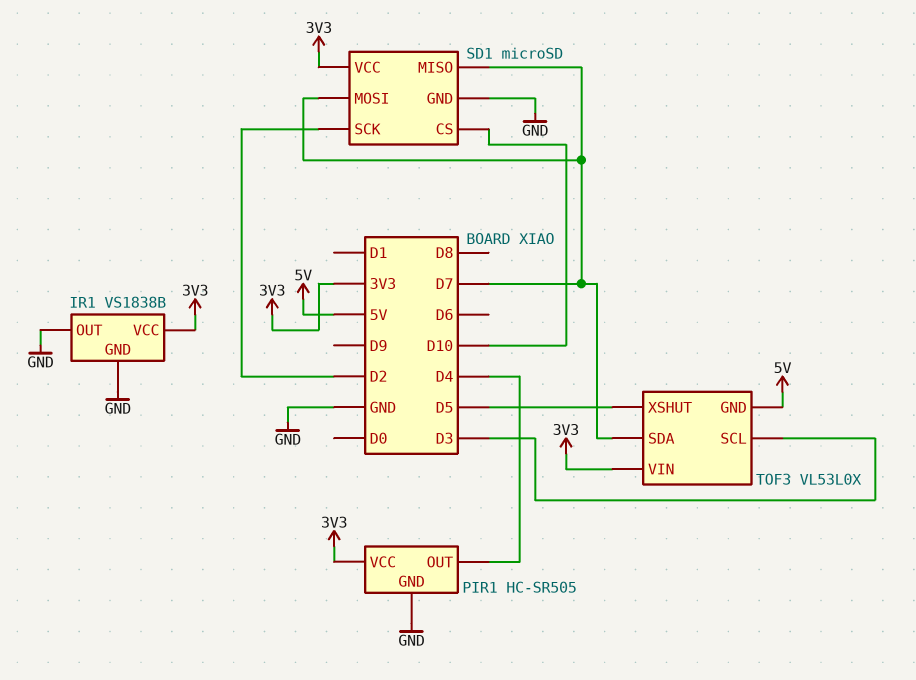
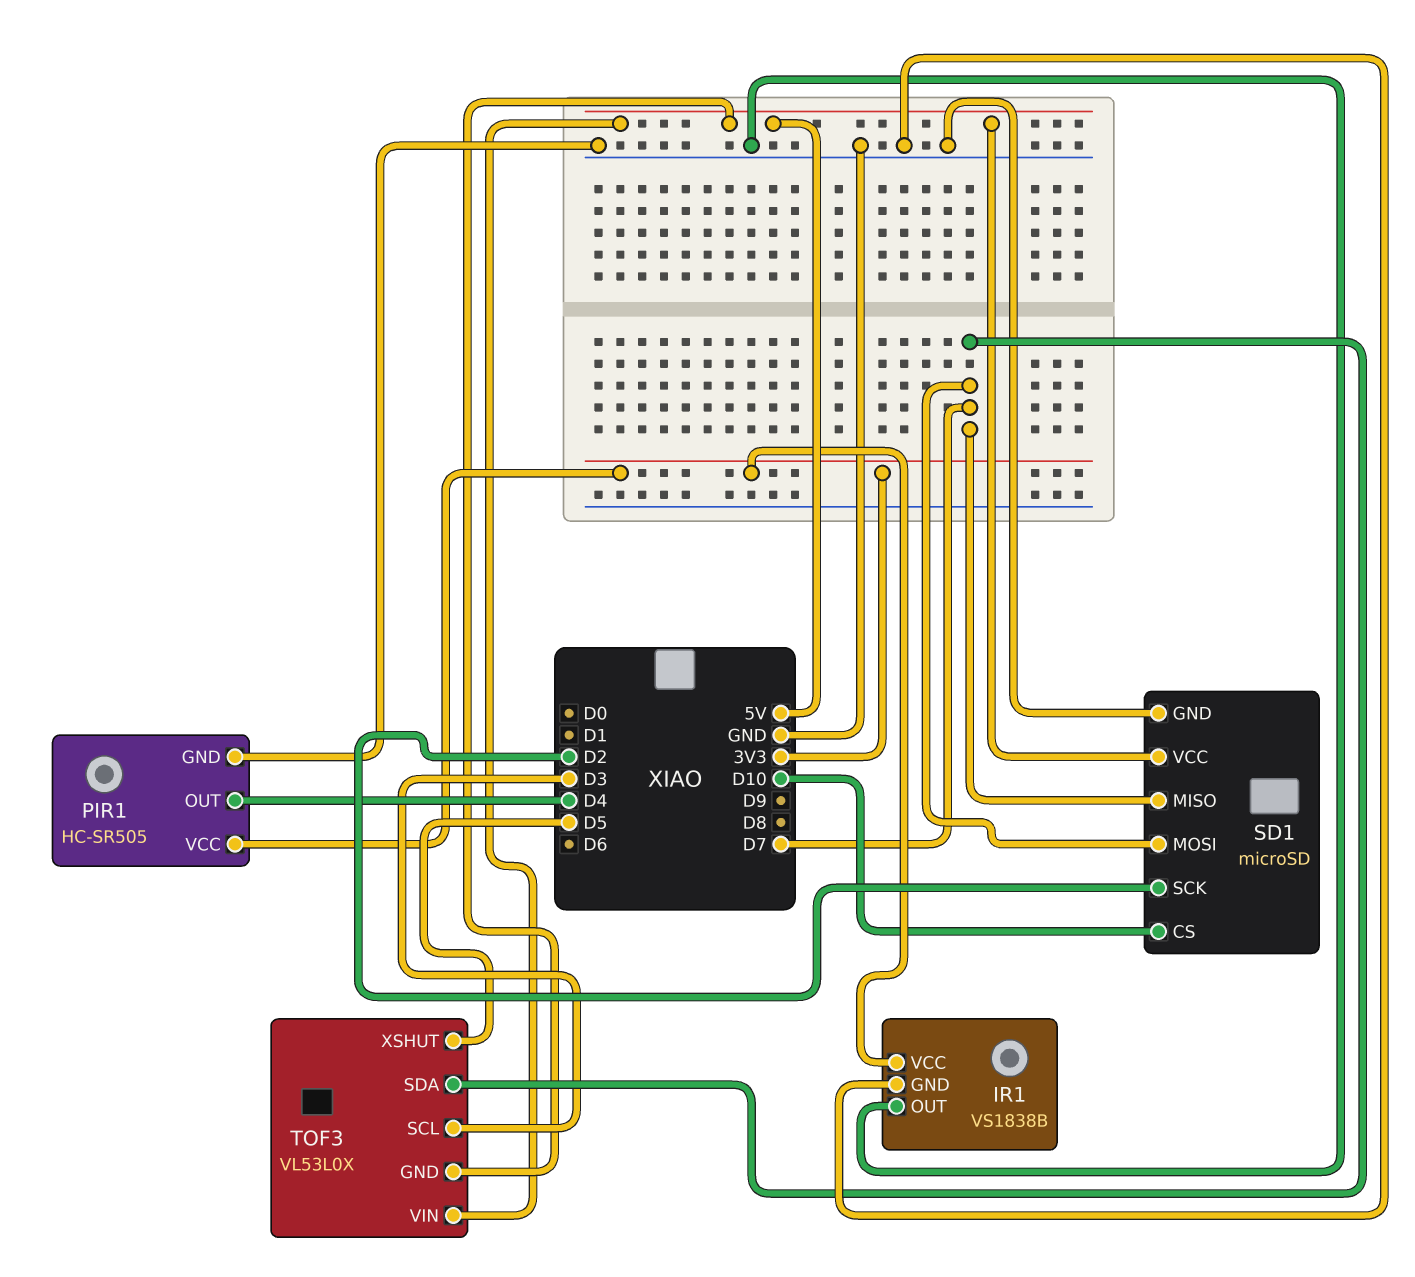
SD1 pin VCC: 3V3 -> 5V
TOF3 pin VIN: 3V3 -> 5V

